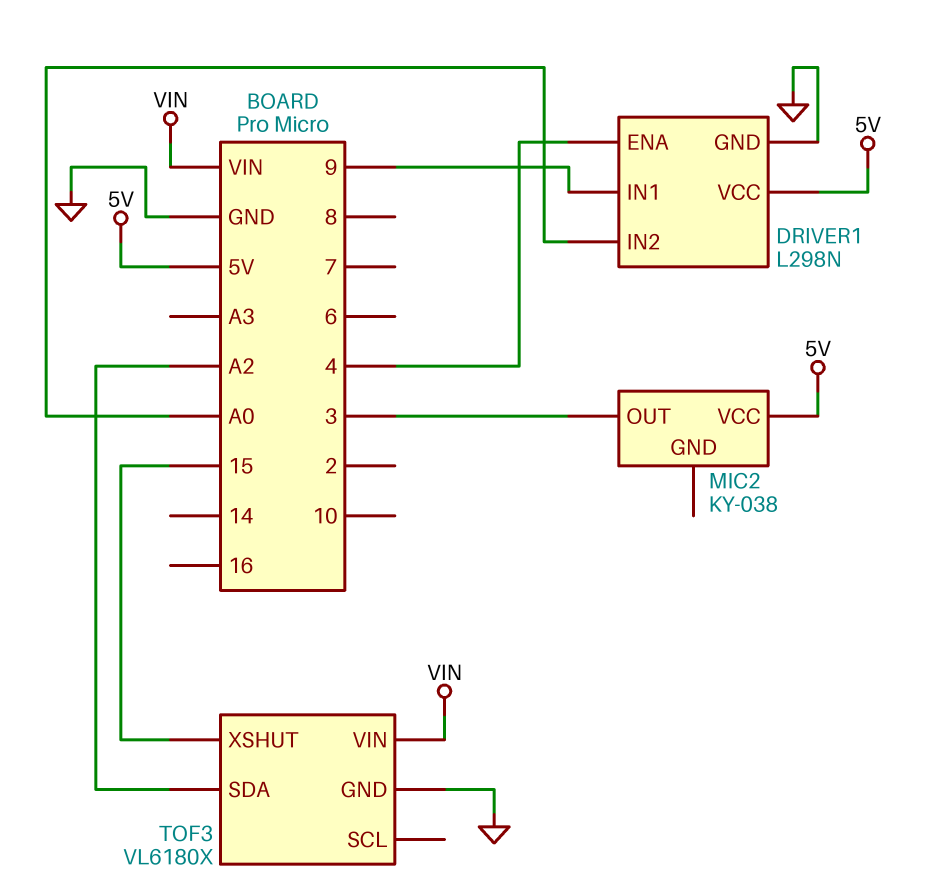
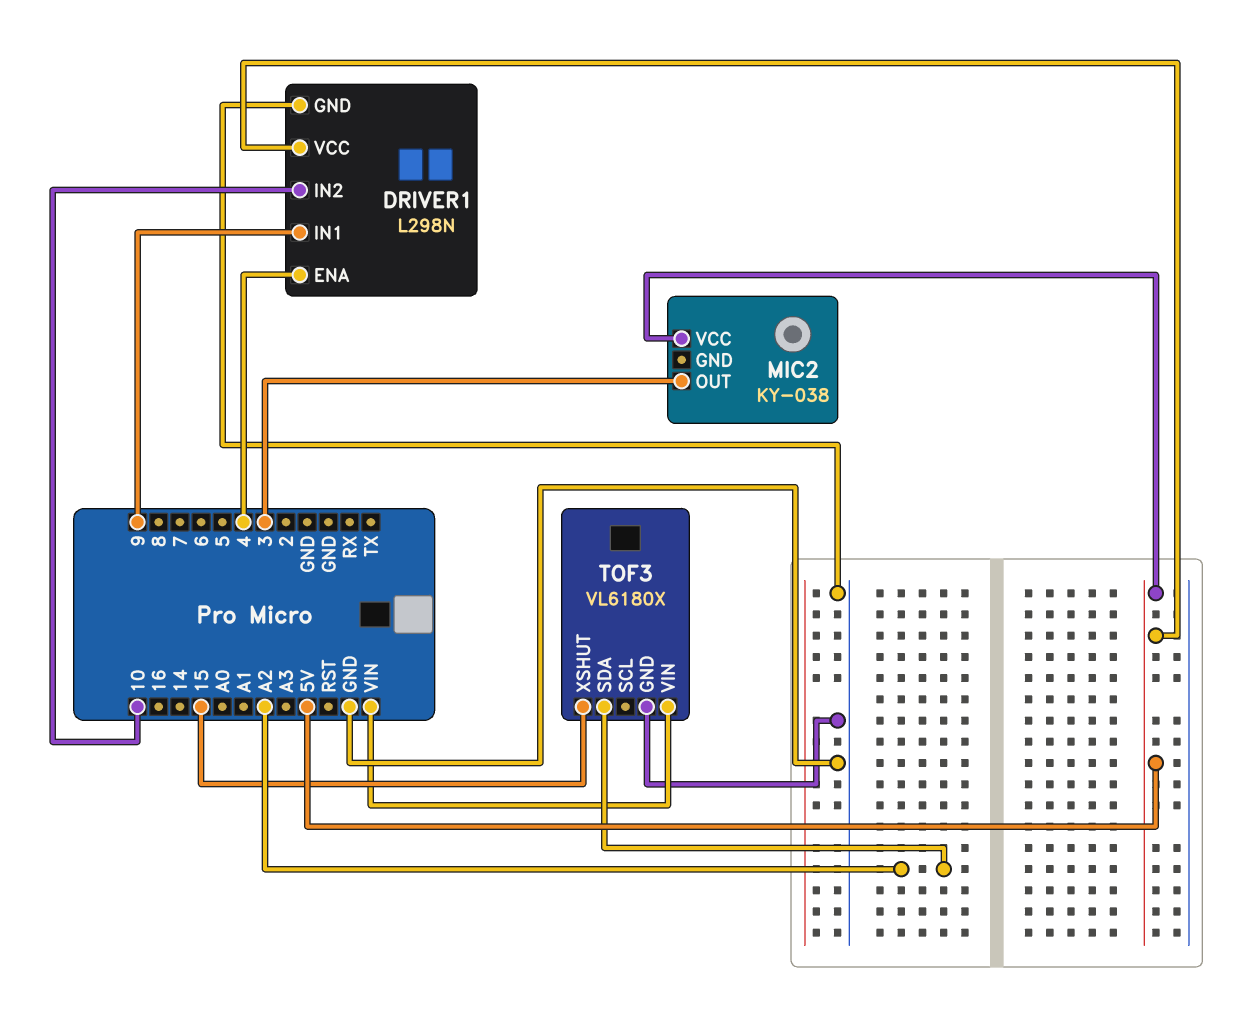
DRIVER1 pin IN2: A0 -> 10

